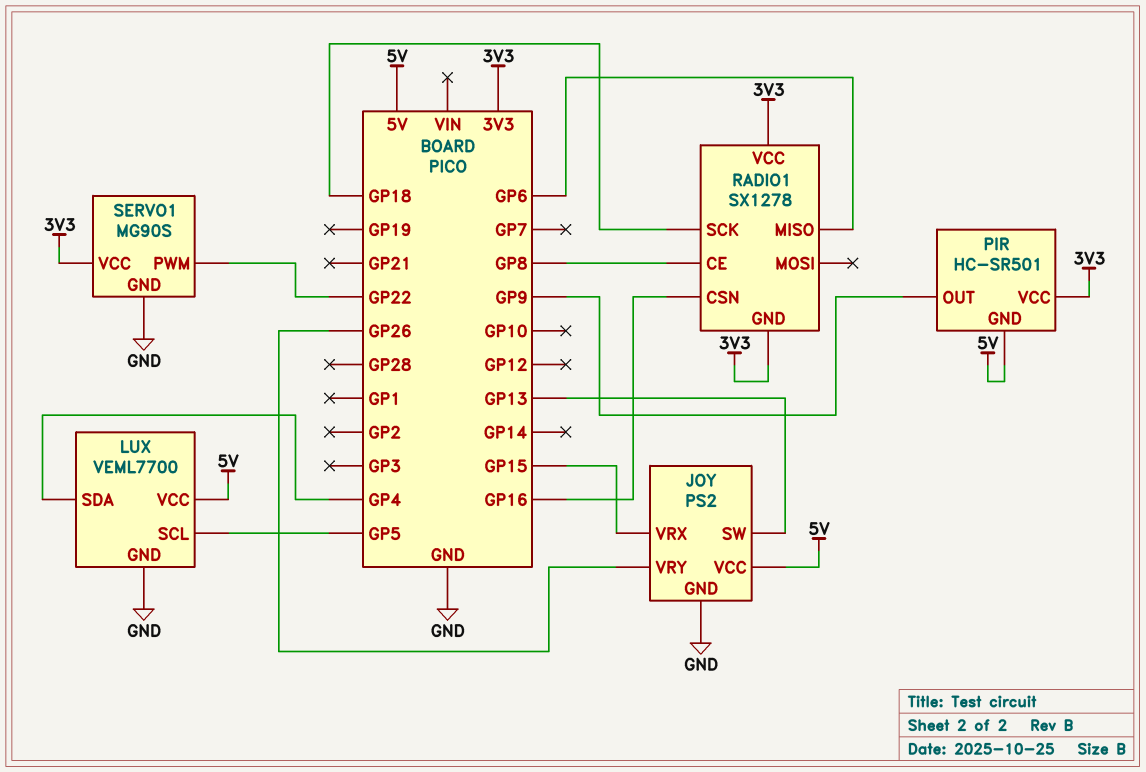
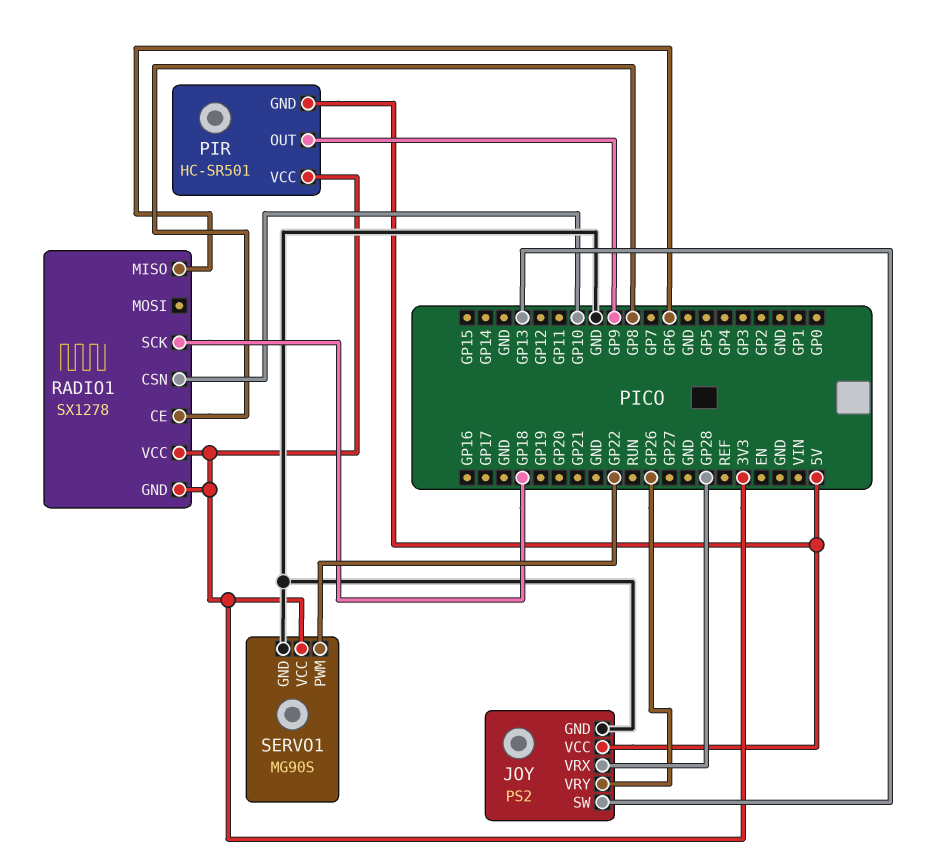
JOY pin VRX: GP15 -> GP28
LUX: VEML7700 -> none
LUX pin GND: GND -> none
LUX pin SCL: GP5 -> none
LUX pin SDA: GP4 -> none
LUX pin VCC: 5V -> none
RADIO1 pin CSN: GP16 -> GP10

